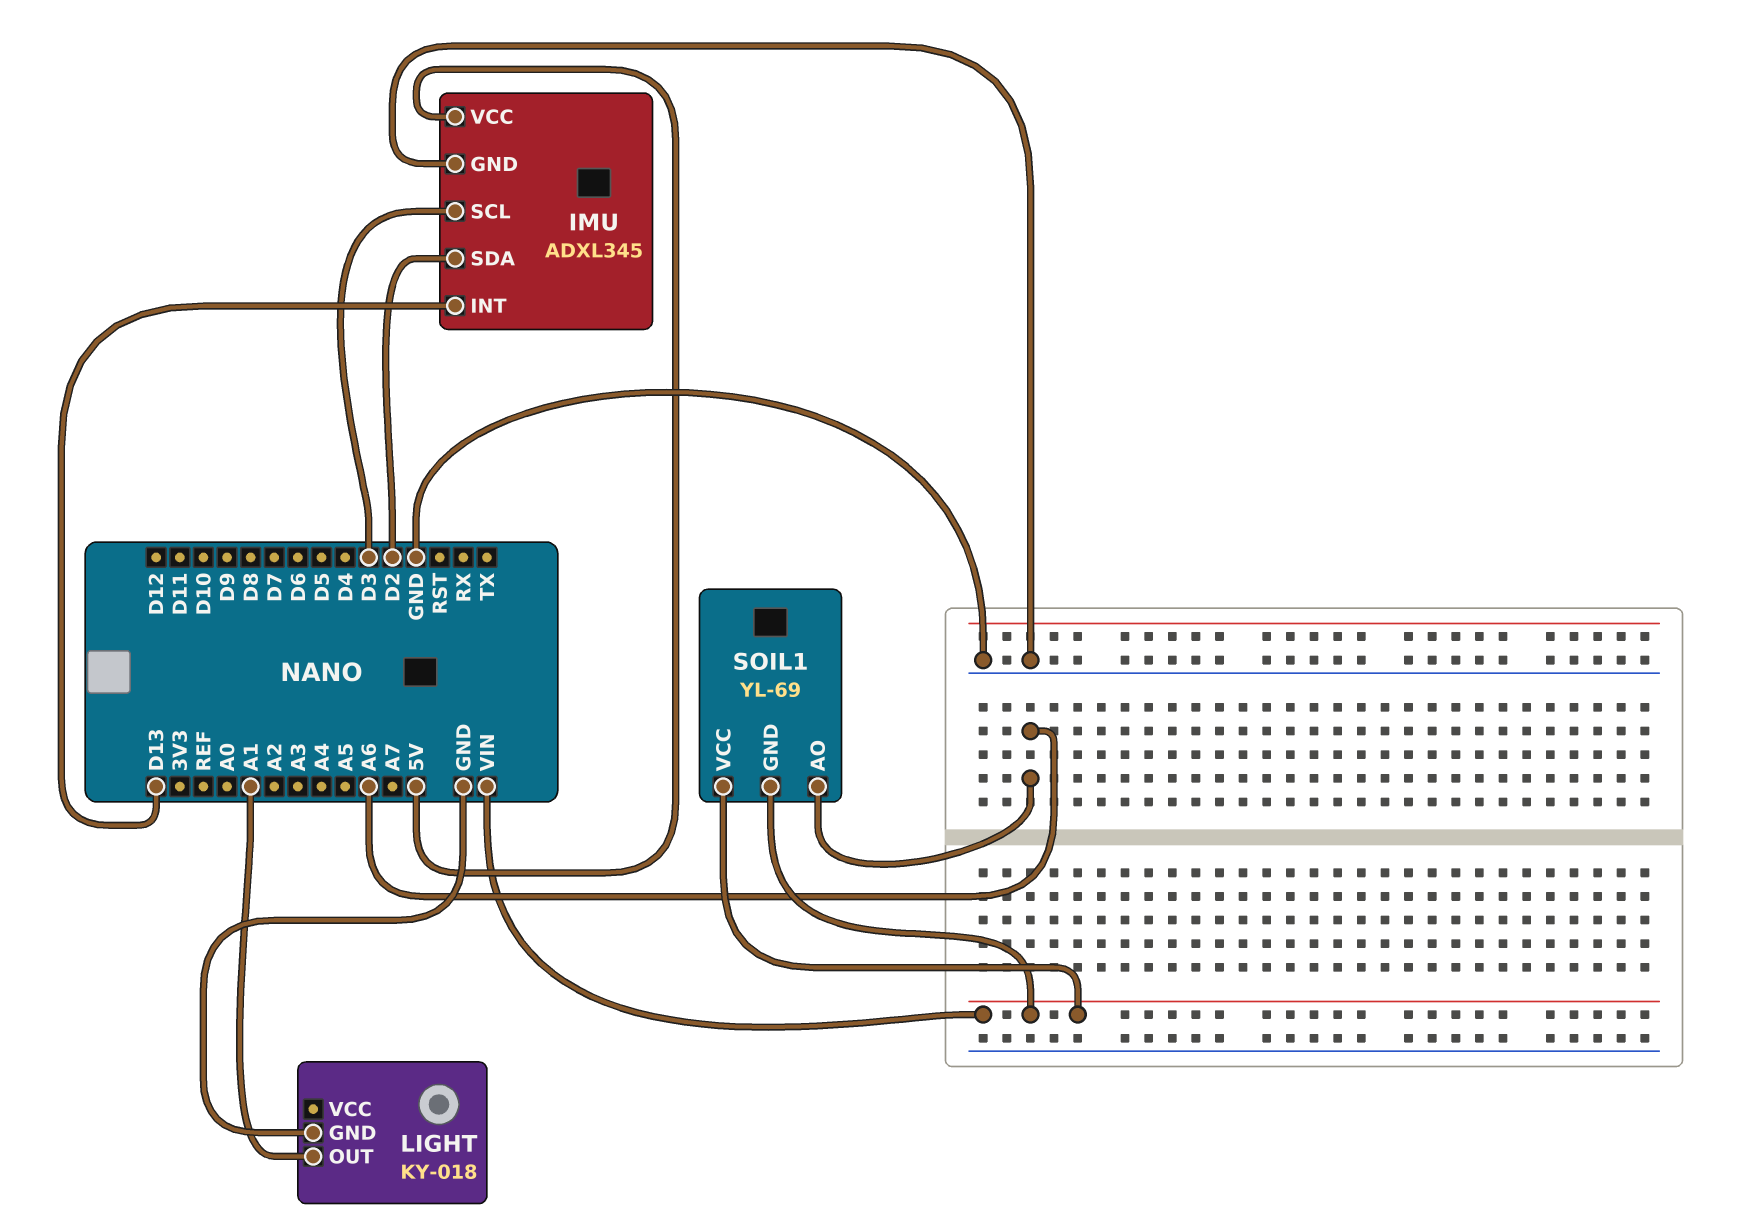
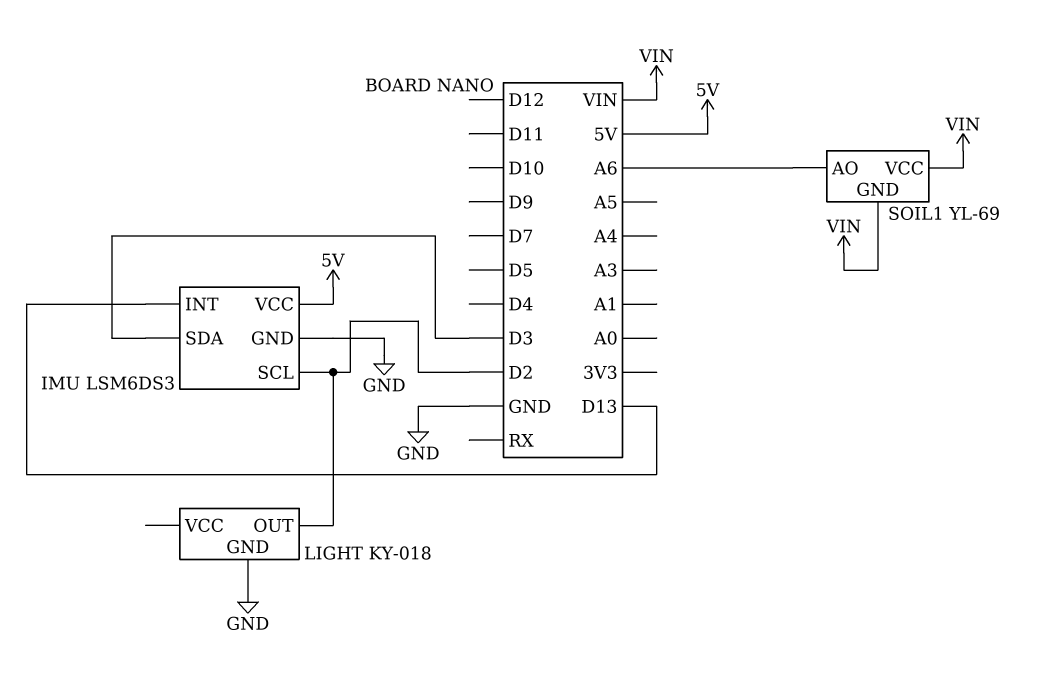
IMU: ADXL345 -> LSM6DS3
IMU pin SCL: D3 -> D2
IMU pin SDA: D2 -> D3
LIGHT pin OUT: A1 -> D2

